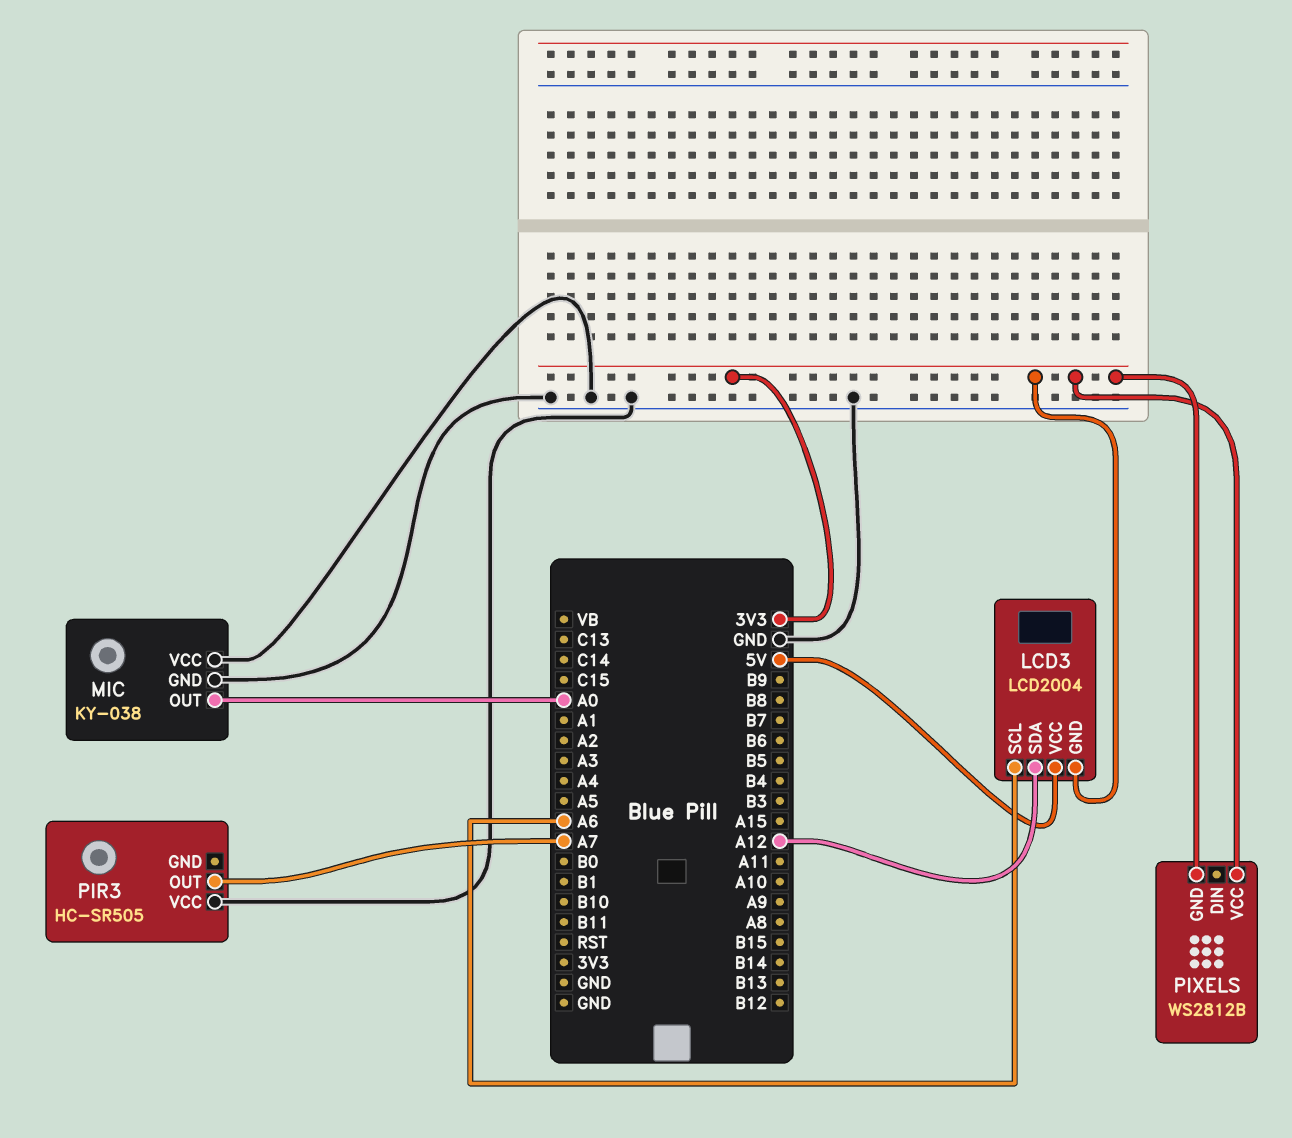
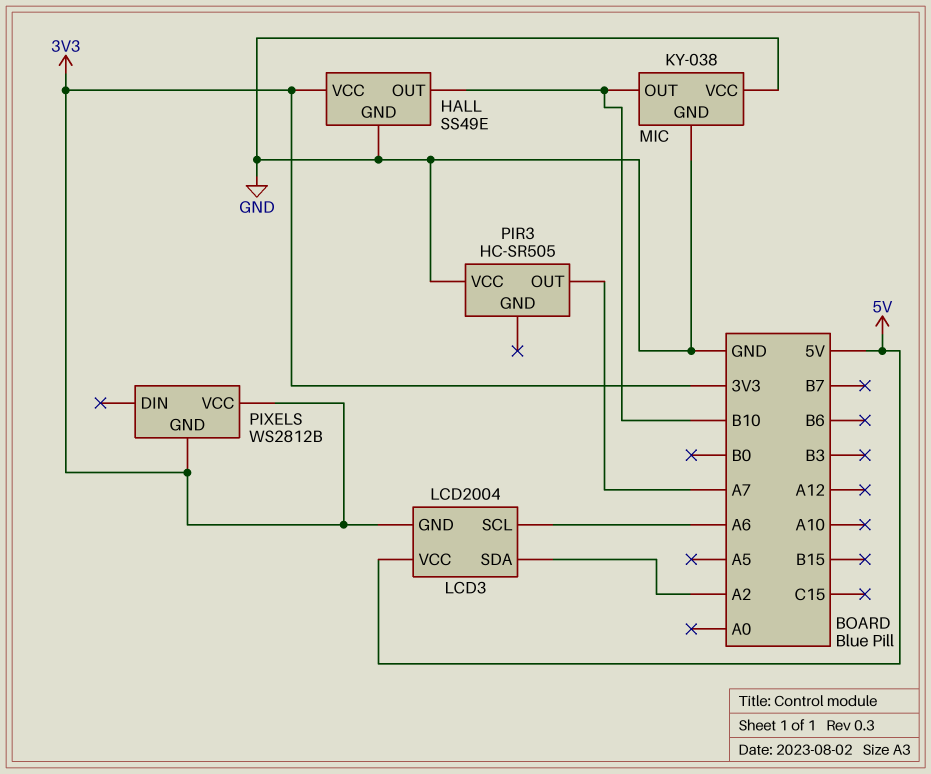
HALL: none -> SS49E
HALL pin GND: none -> GND
HALL pin OUT: none -> B10
HALL pin VCC: none -> 3V3
LCD3 pin SDA: A12 -> A2
MIC pin OUT: A0 -> B10

